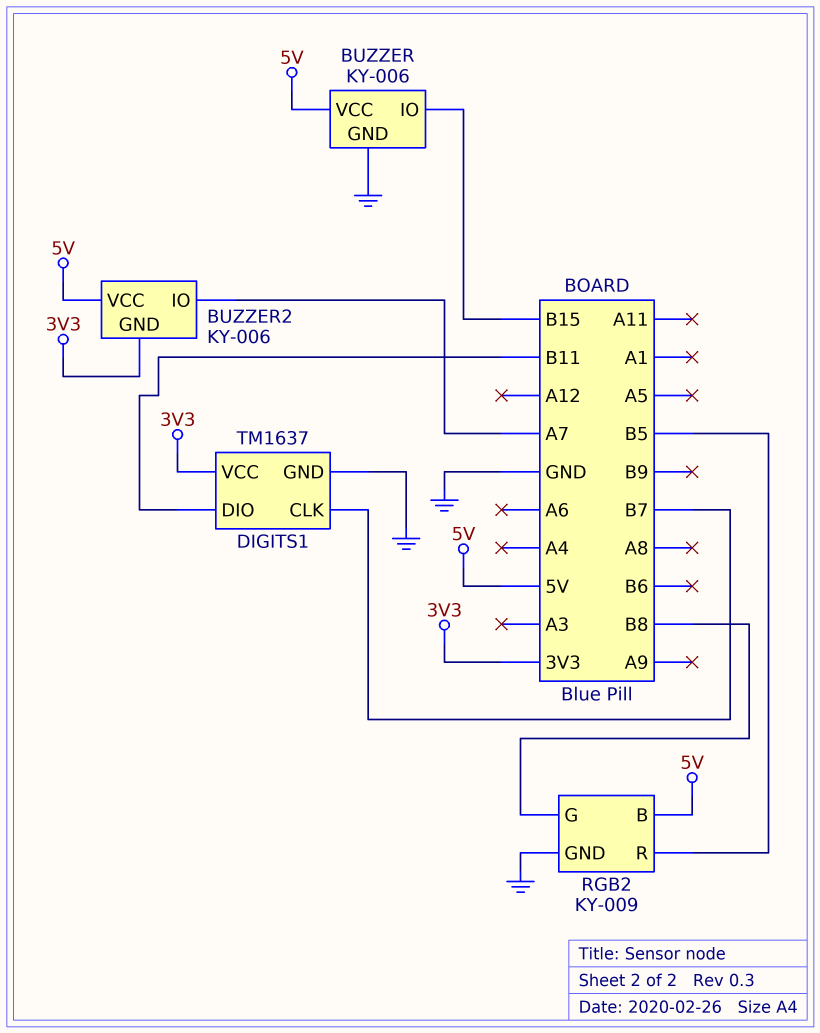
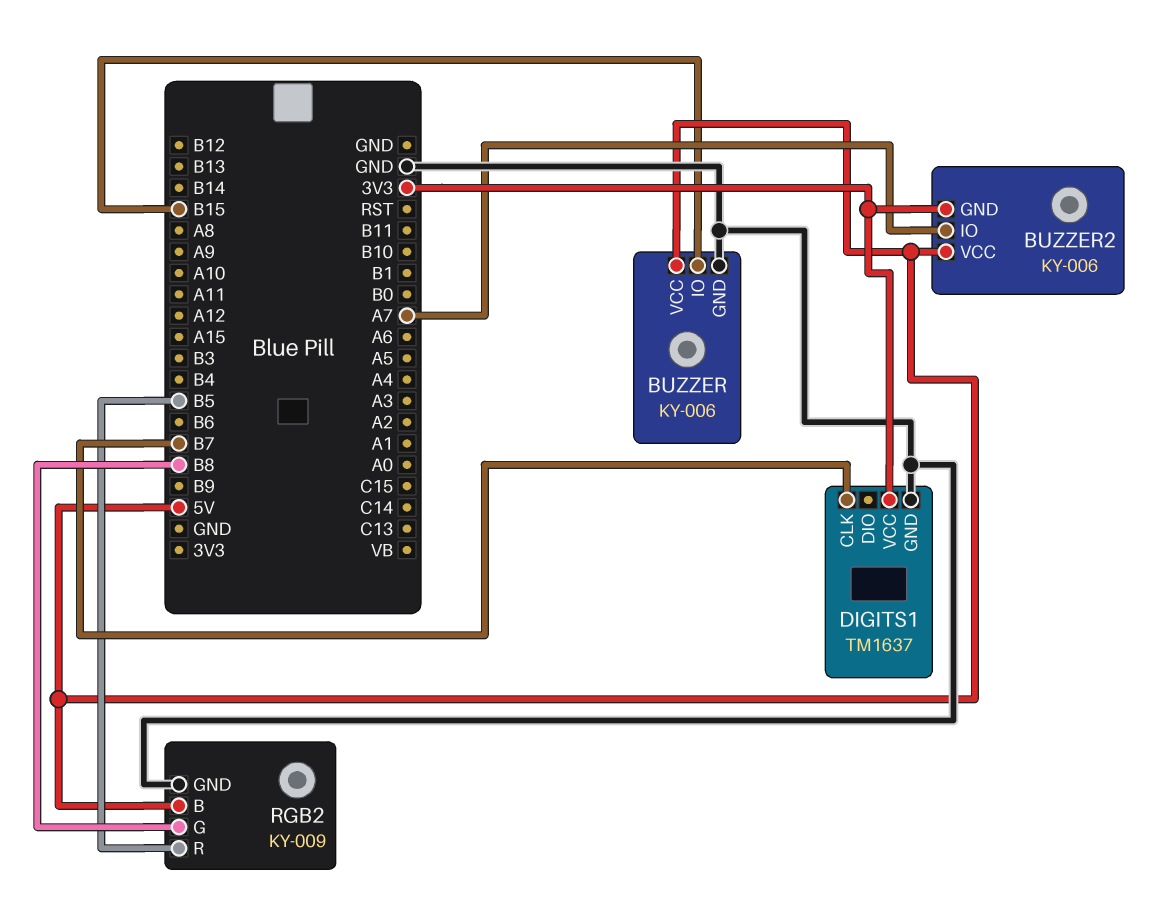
DIGITS1 pin DIO: B11 -> none

